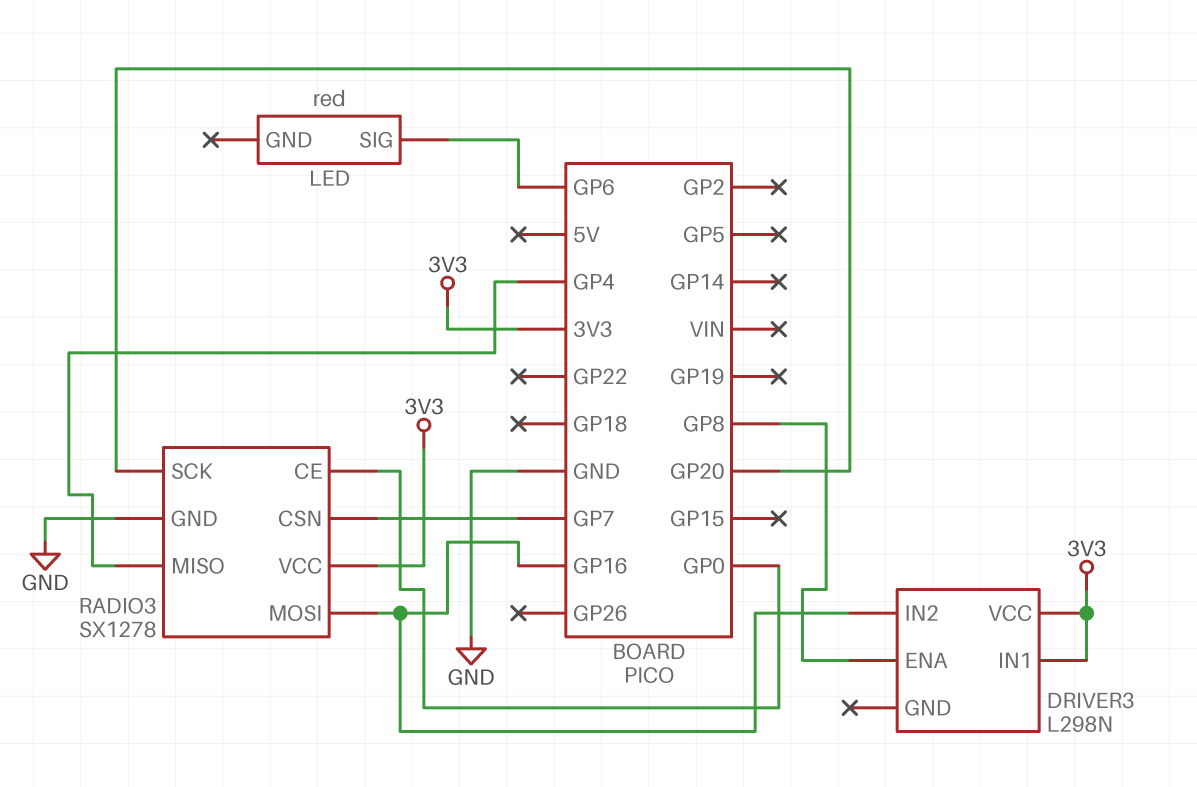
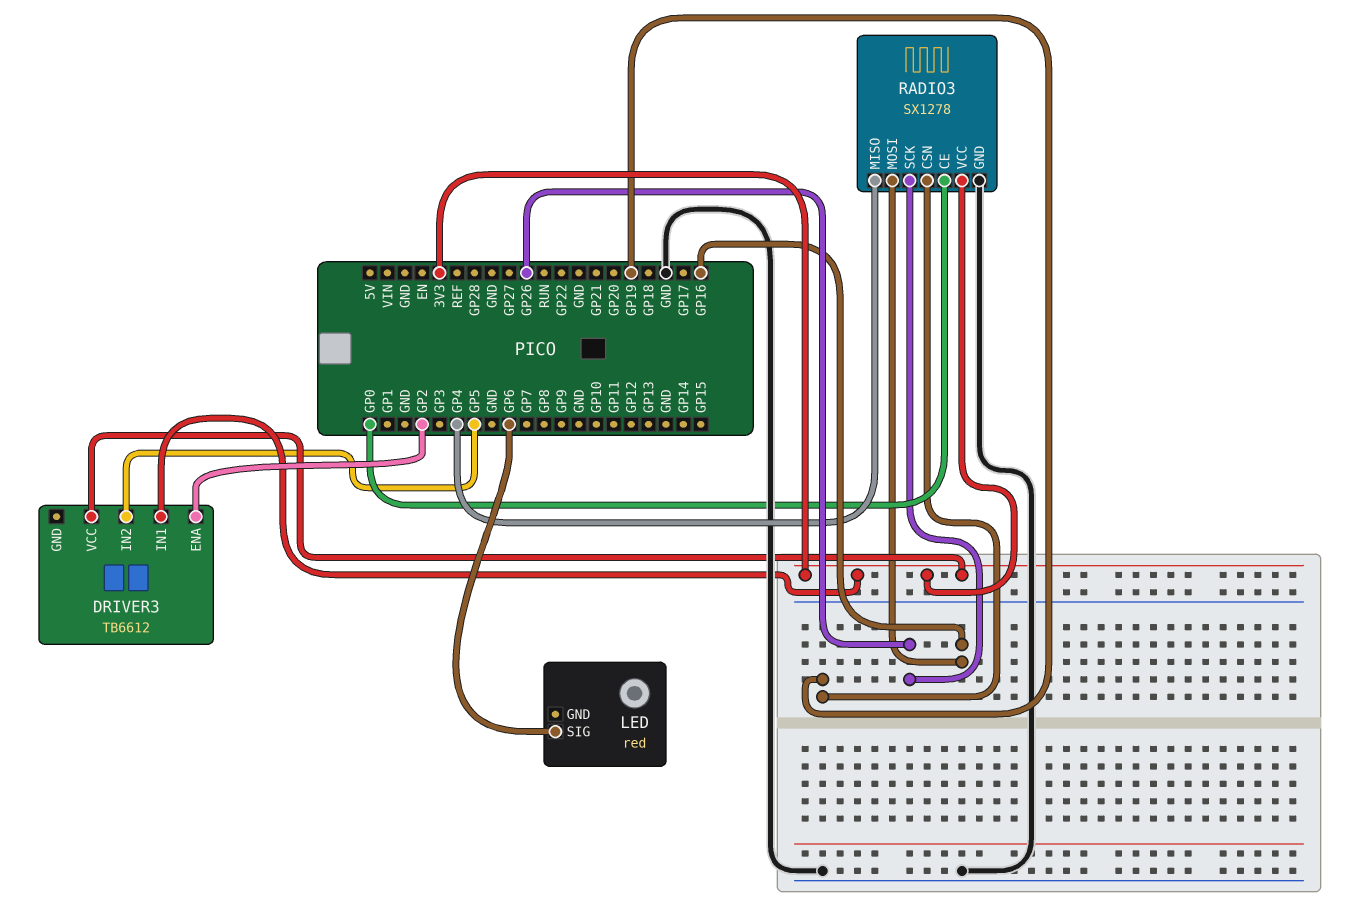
DRIVER3: L298N -> TB6612
DRIVER3 pin ENA: GP8 -> GP2
DRIVER3 pin IN2: GP16 -> GP5
RADIO3 pin CSN: GP7 -> GP19
RADIO3 pin SCK: GP20 -> GP26

